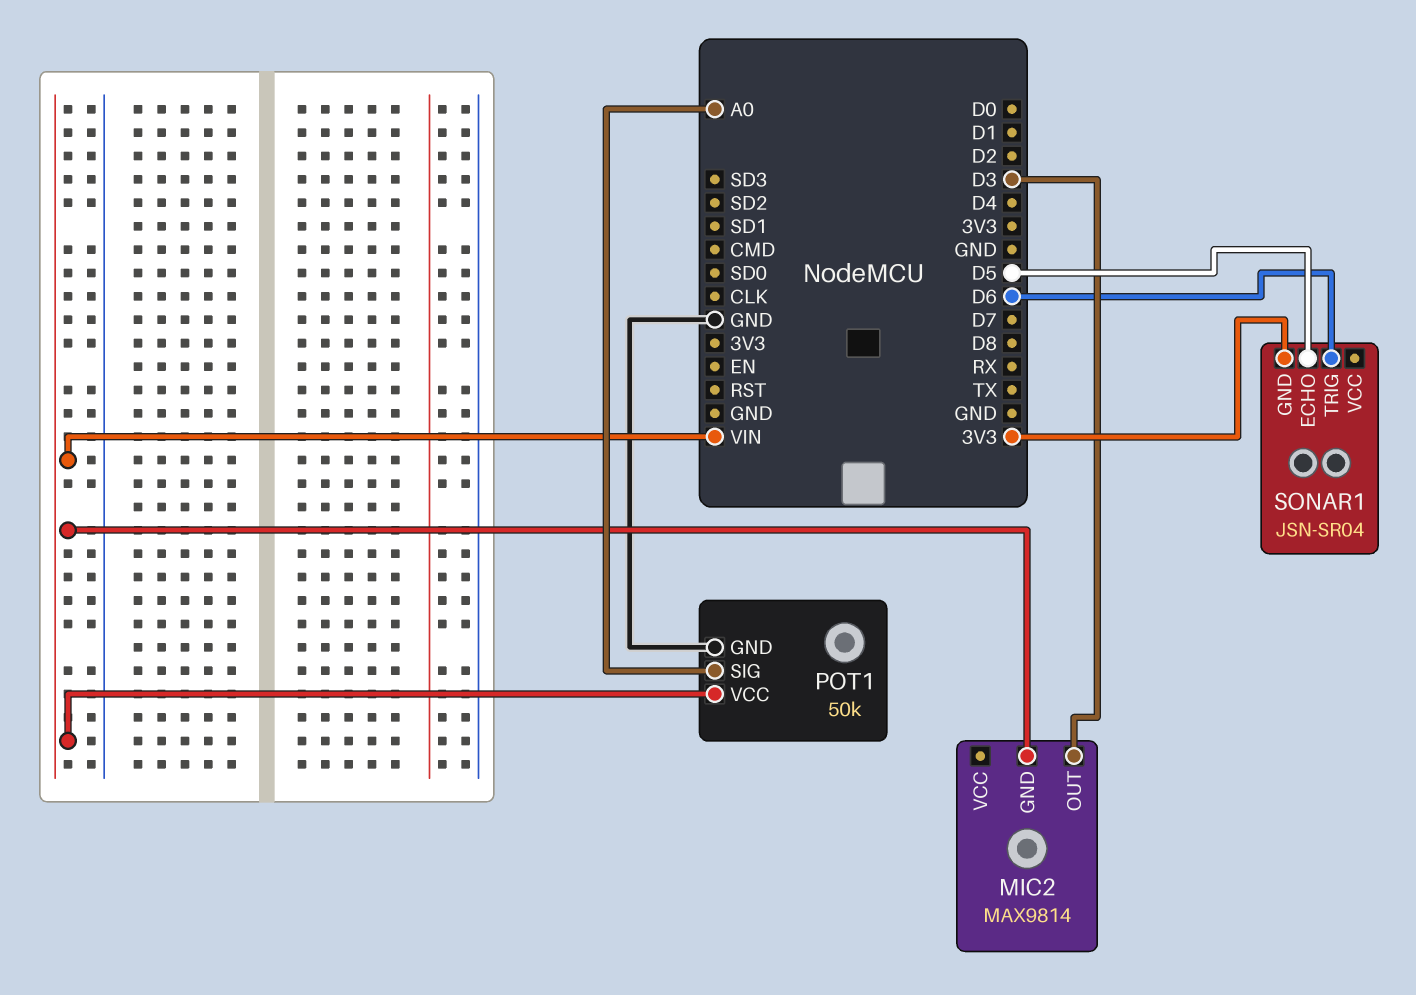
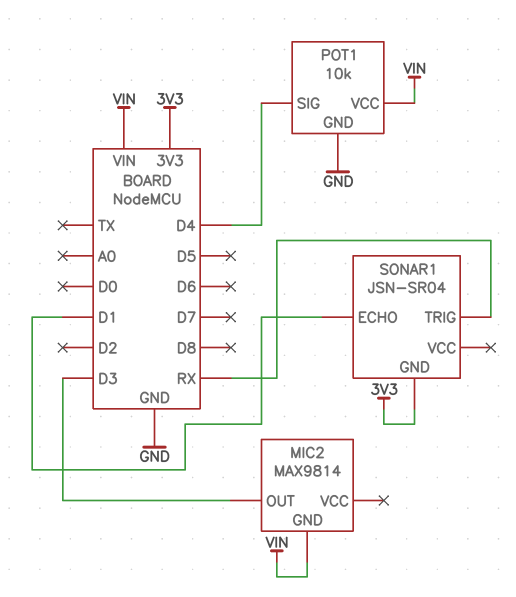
POT1: 50k -> 10k
POT1 pin SIG: A0 -> D4
SONAR1 pin ECHO: D5 -> D1
SONAR1 pin TRIG: D6 -> RX

